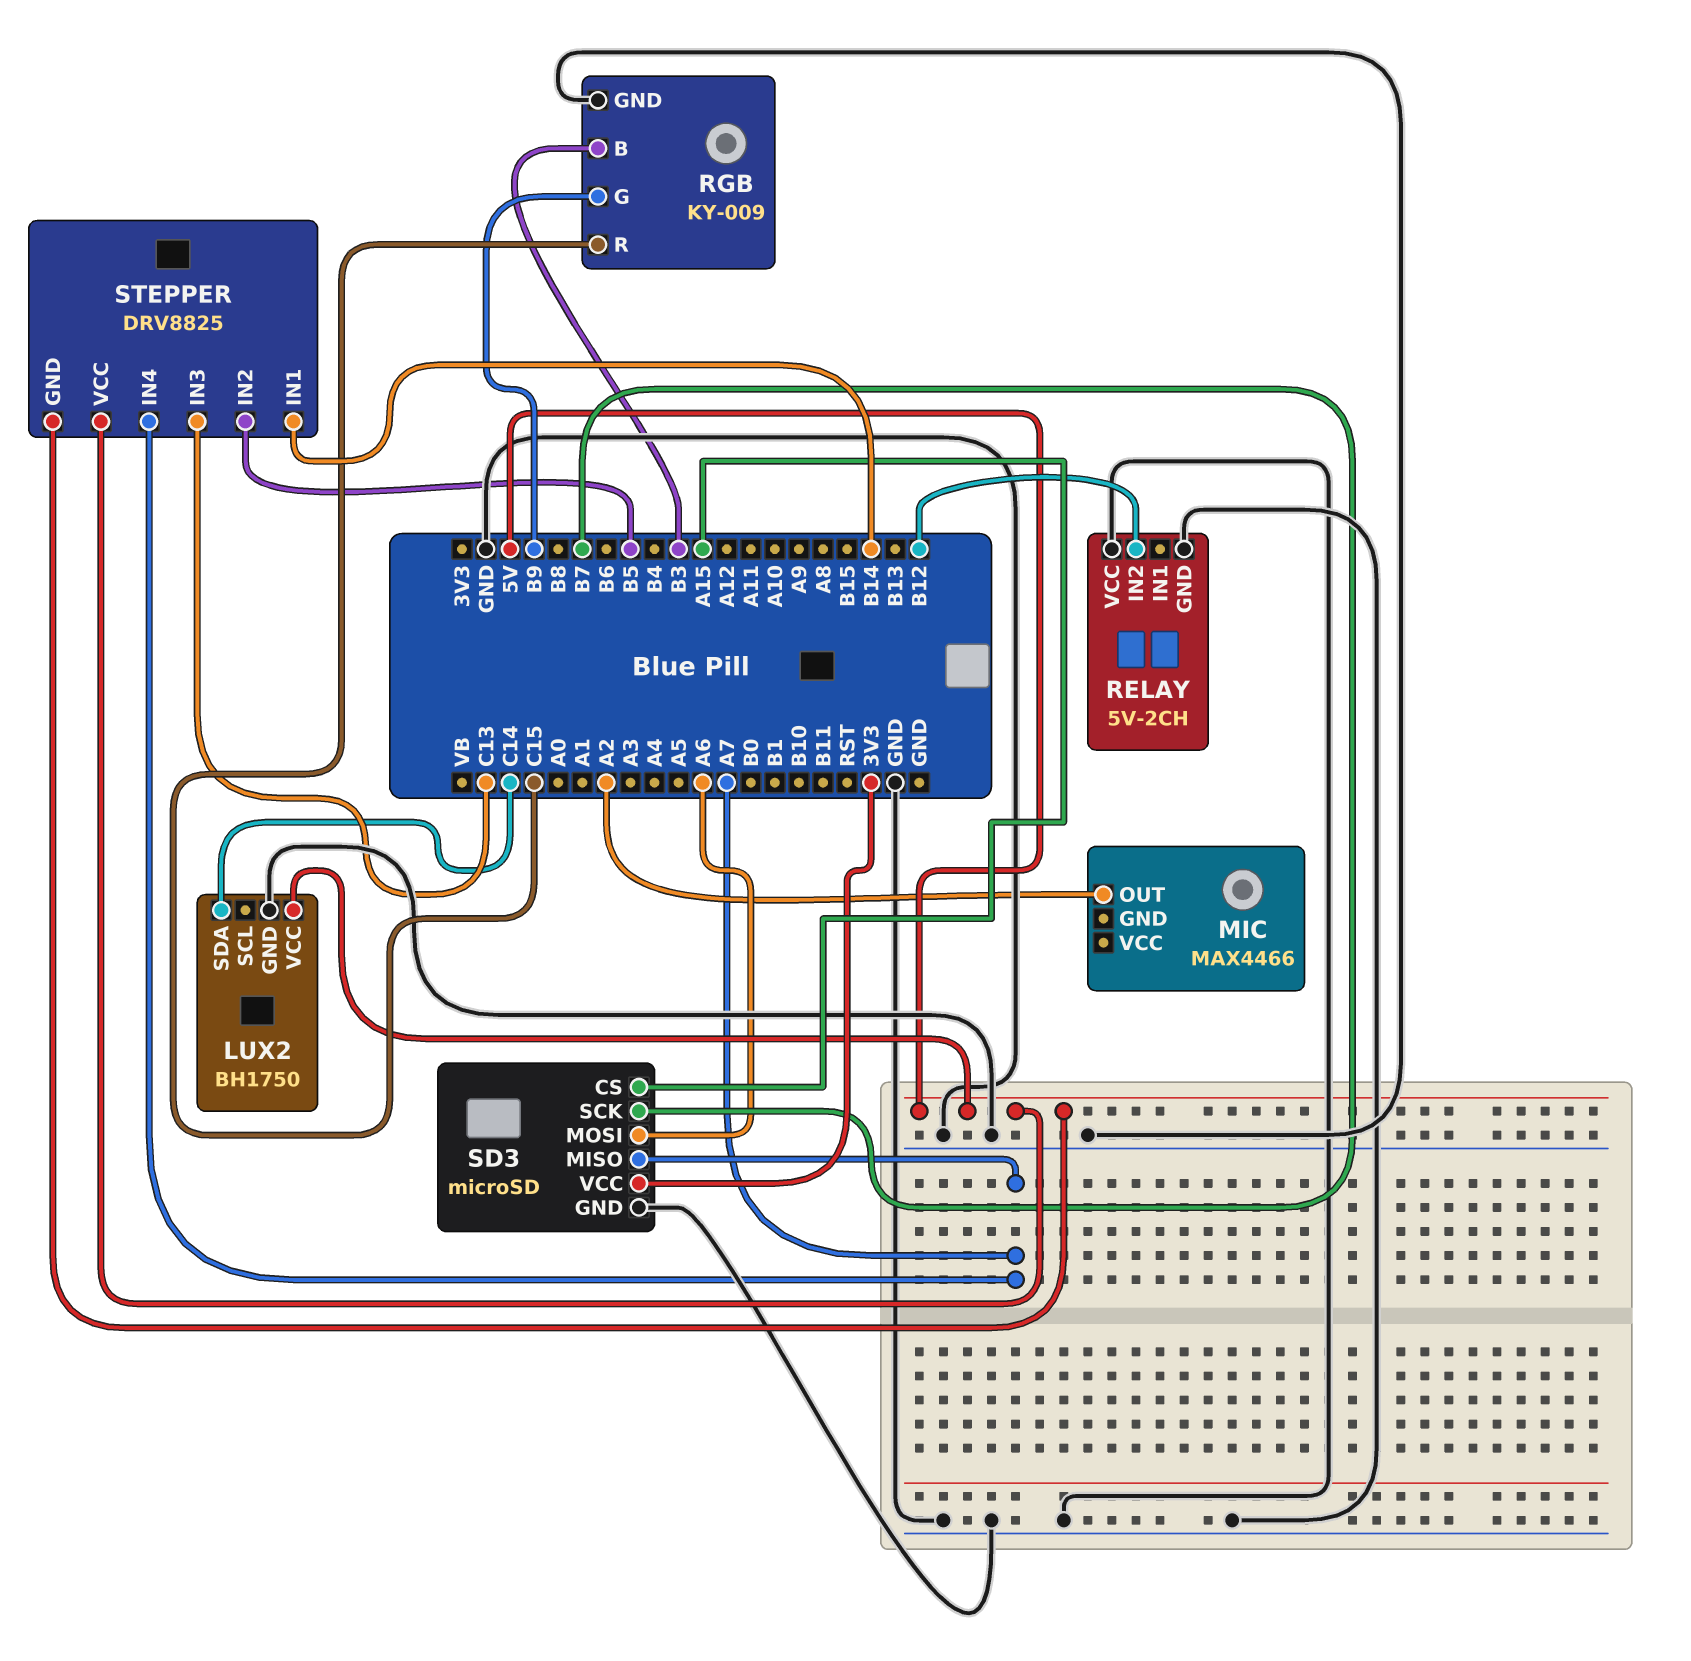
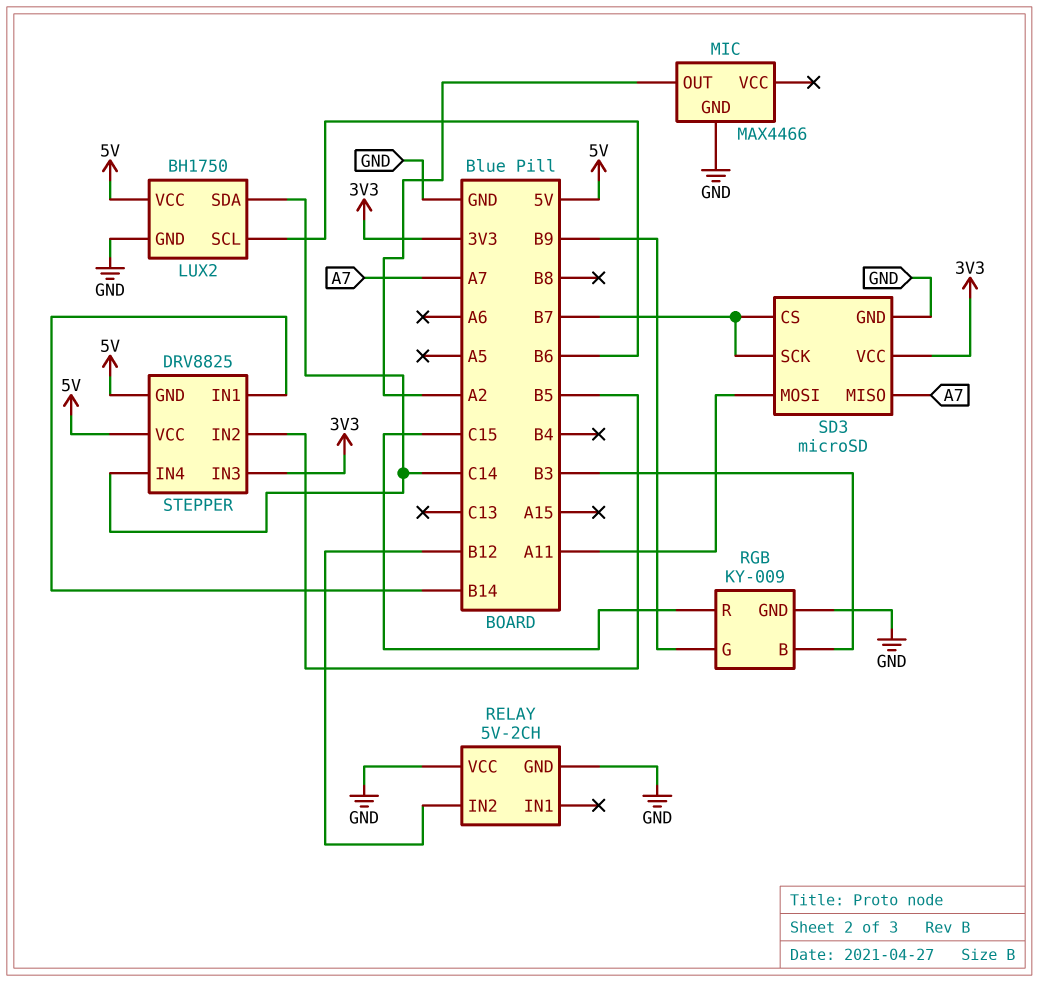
LUX2 pin SCL: none -> B6
MIC pin GND: none -> GND
SD3 pin CS: A15 -> B7
SD3 pin MOSI: A6 -> A11
STEPPER pin IN3: C13 -> 3V3
STEPPER pin IN4: A7 -> C14

